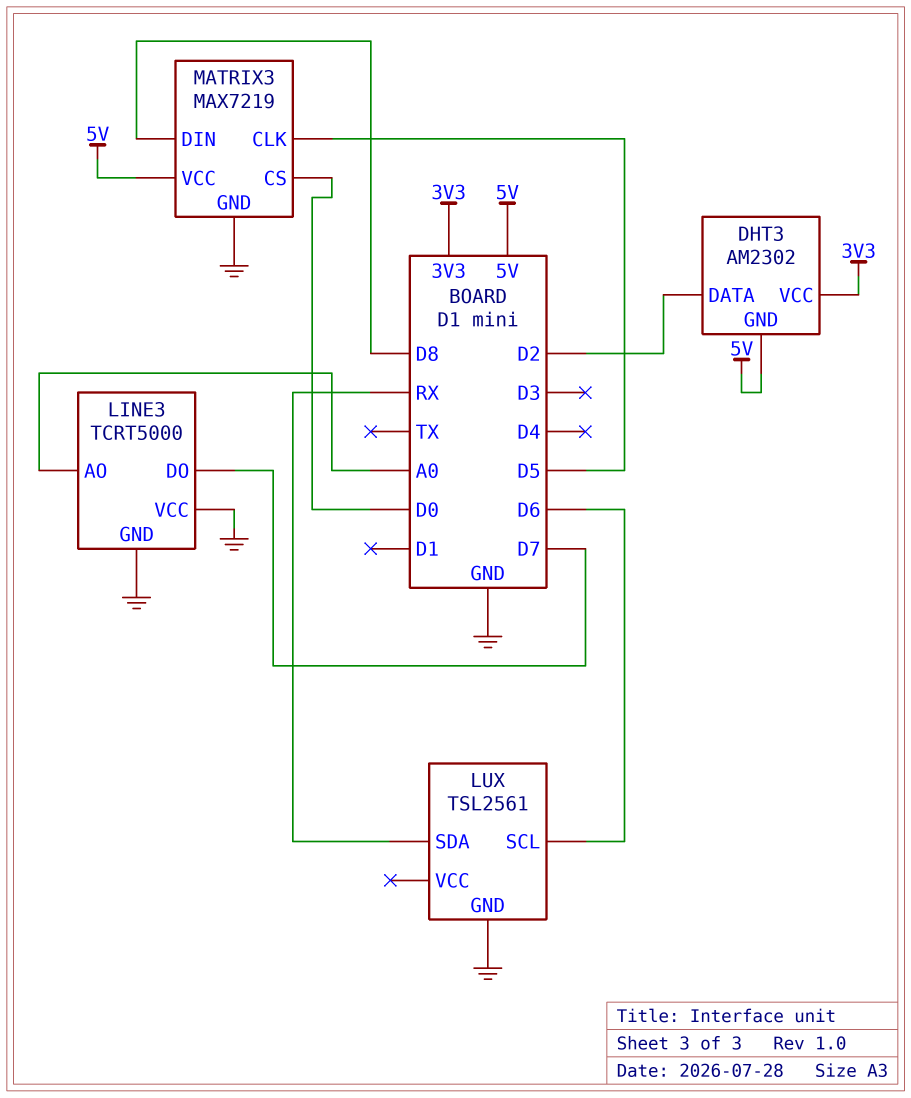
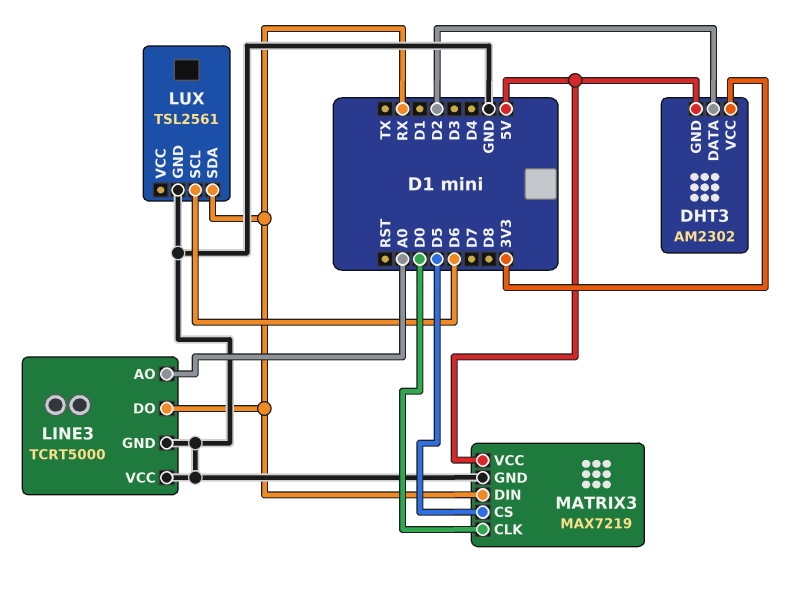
LINE3 pin DO: D7 -> RX
MATRIX3 pin CLK: D5 -> D0
MATRIX3 pin CS: D0 -> D5
MATRIX3 pin DIN: D8 -> RX

